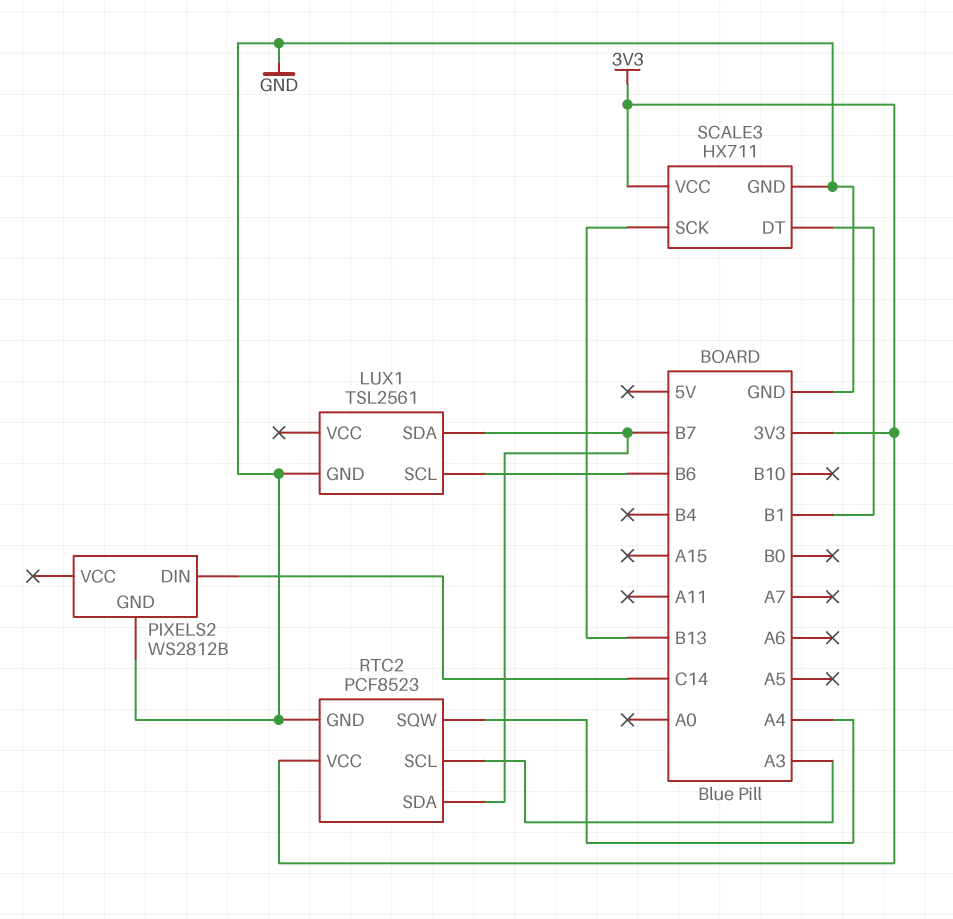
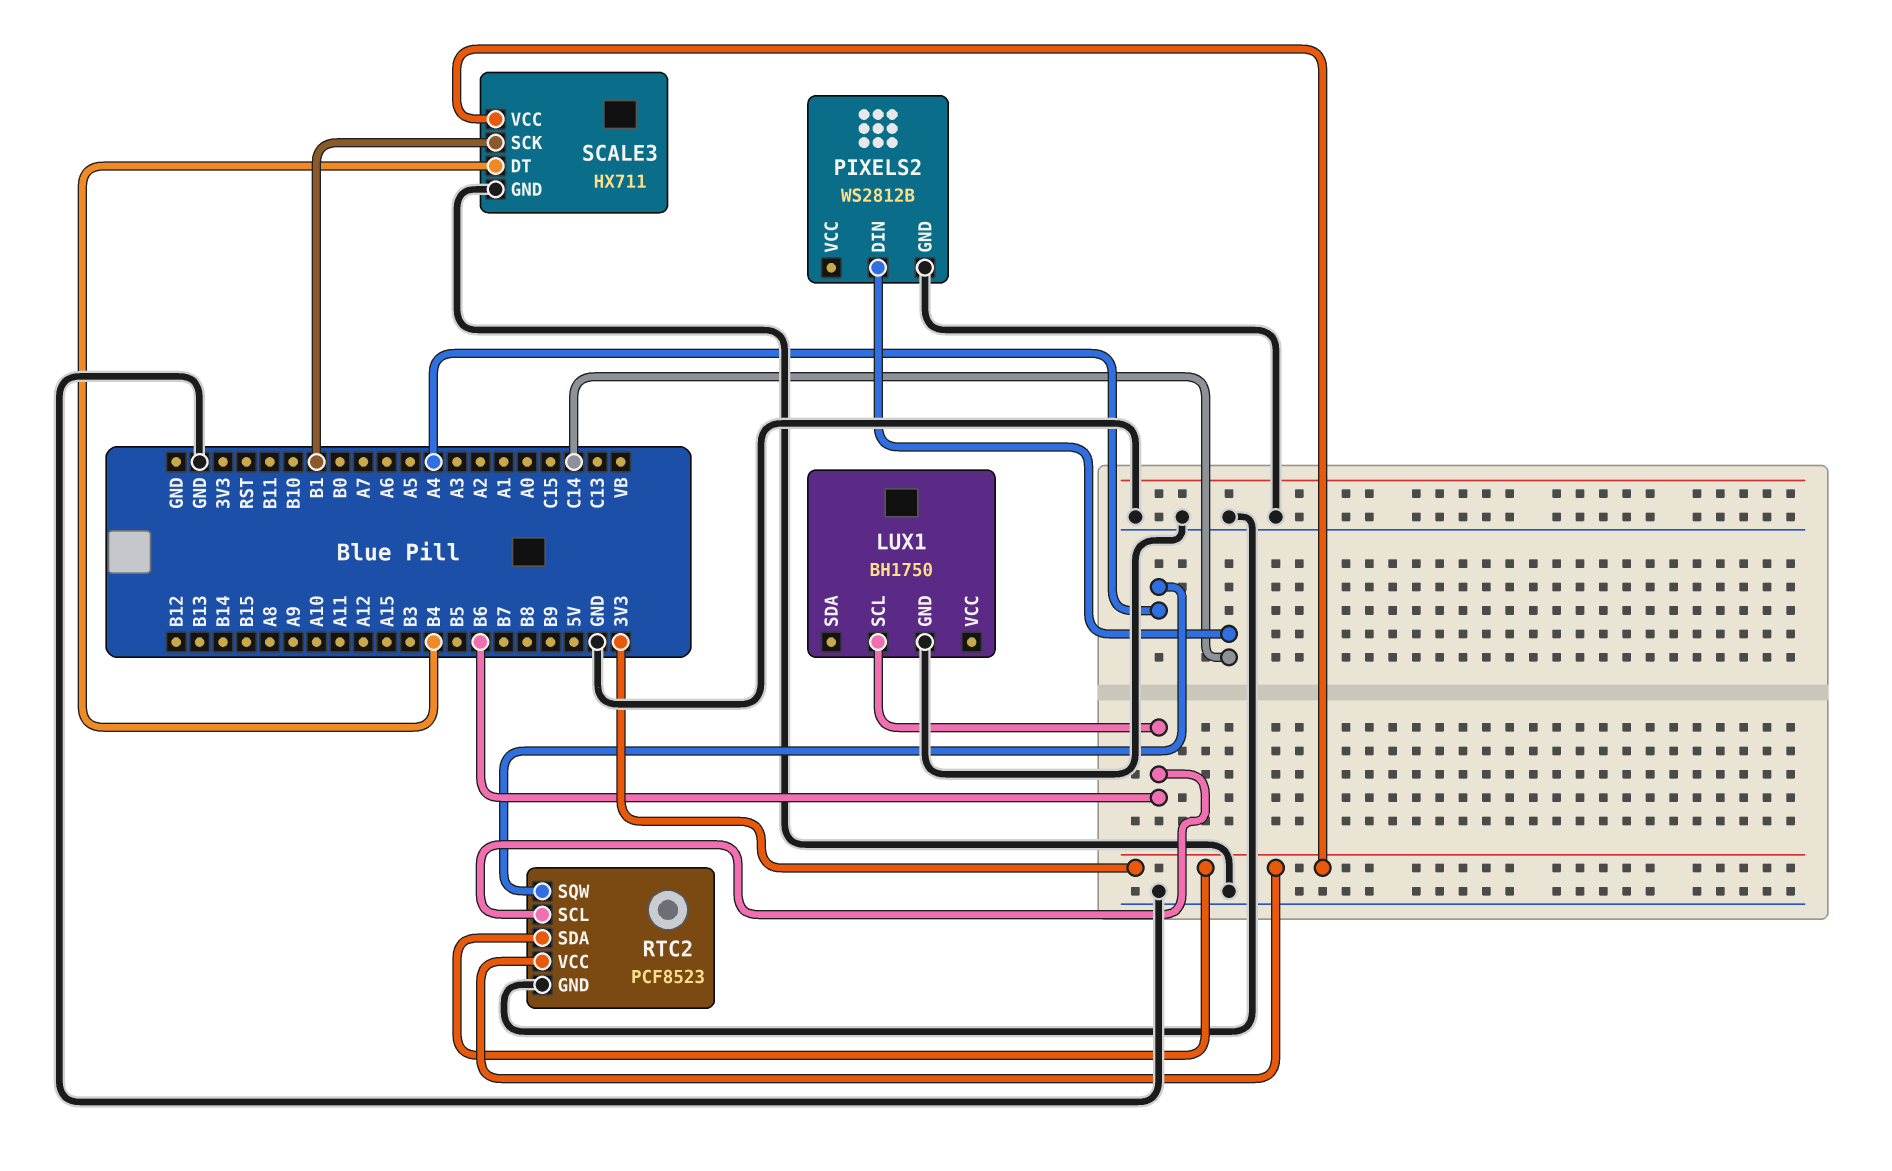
LUX1: TSL2561 -> BH1750
LUX1 pin SDA: B7 -> none
RTC2 pin SCL: A3 -> B6
RTC2 pin SDA: B7 -> 3V3
SCALE3 pin DT: B1 -> B4
SCALE3 pin SCK: B13 -> B1

